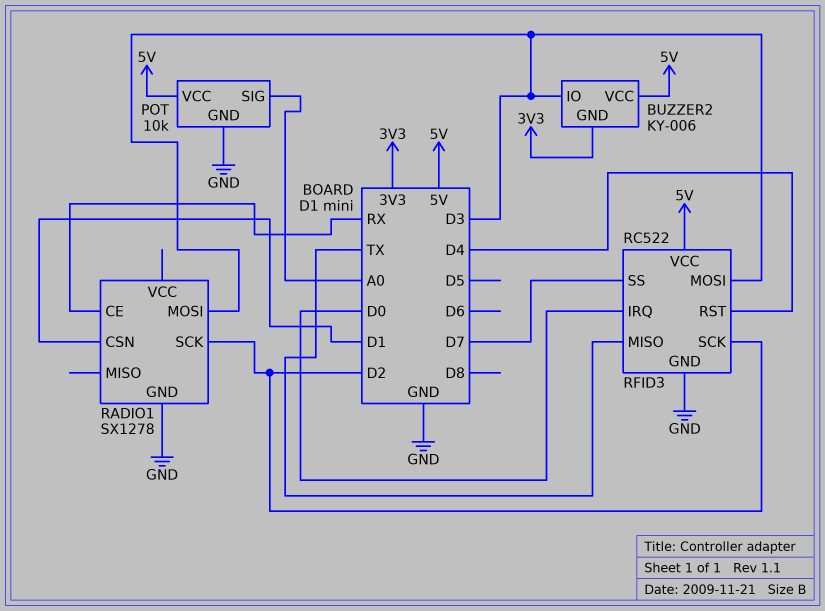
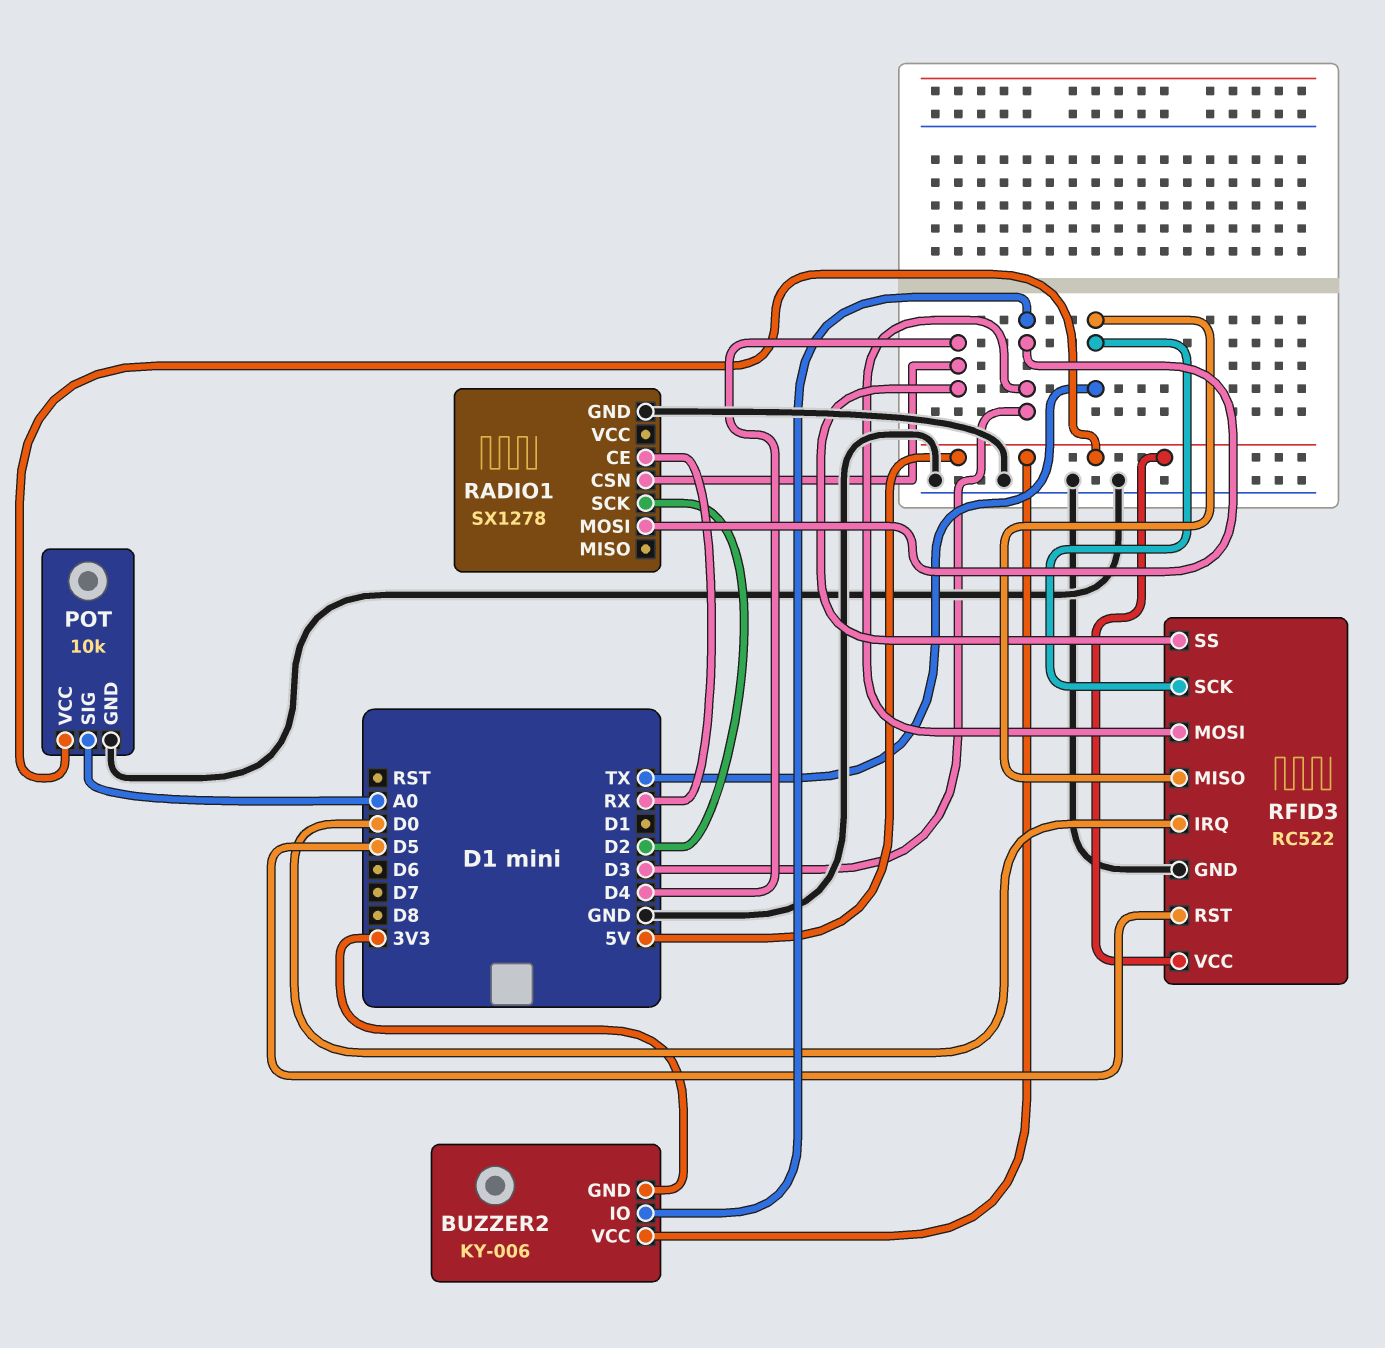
RADIO1 pin CSN: D1 -> D4
RFID3 pin RST: D4 -> D5
RFID3 pin SCK: D2 -> TX
RFID3 pin SS: D7 -> D4

